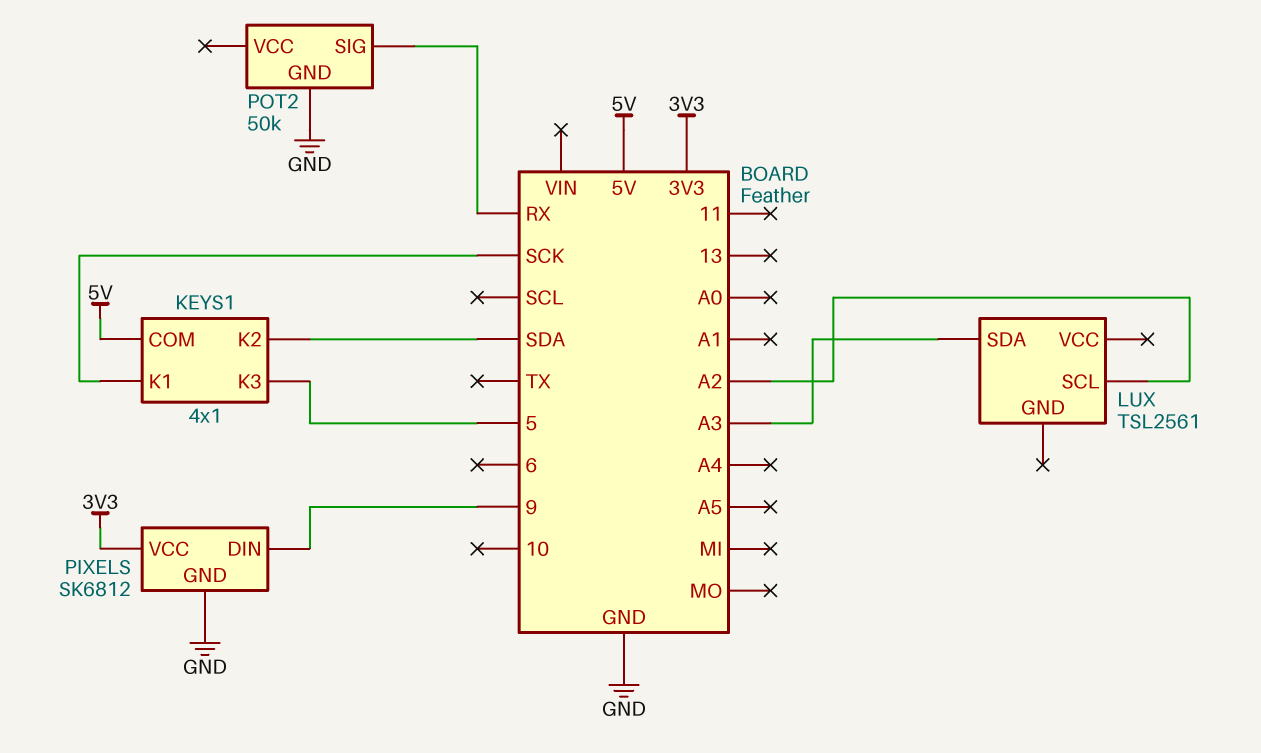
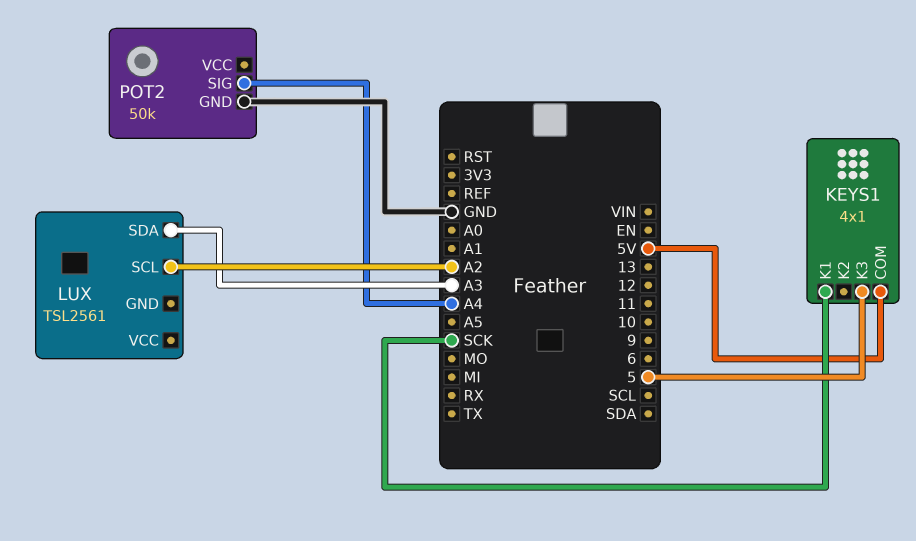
KEYS1 pin K2: SDA -> none
PIXELS: SK6812 -> none
PIXELS pin DIN: 9 -> none
PIXELS pin GND: GND -> none
PIXELS pin VCC: 3V3 -> none
POT2 pin SIG: RX -> A4

